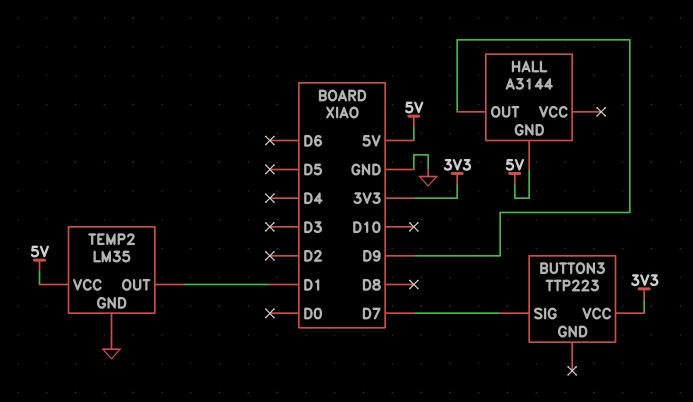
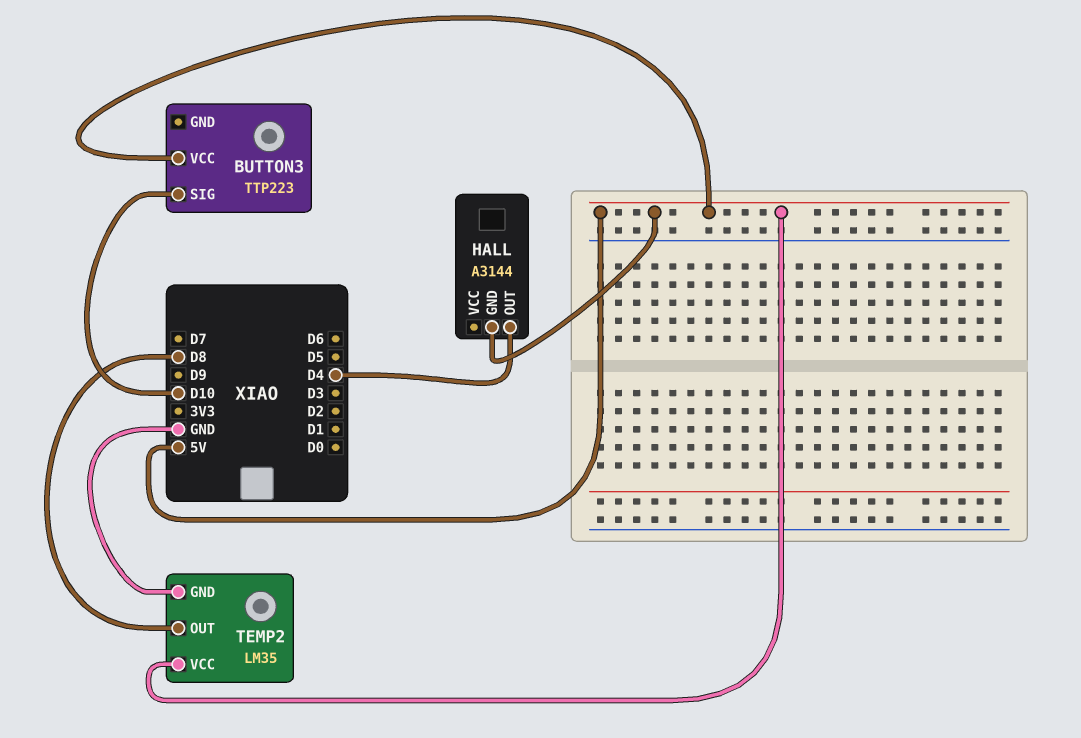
BUTTON3 pin SIG: D7 -> D10
BUTTON3 pin VCC: 3V3 -> 5V
HALL pin OUT: D9 -> D4
TEMP2 pin OUT: D1 -> D8

